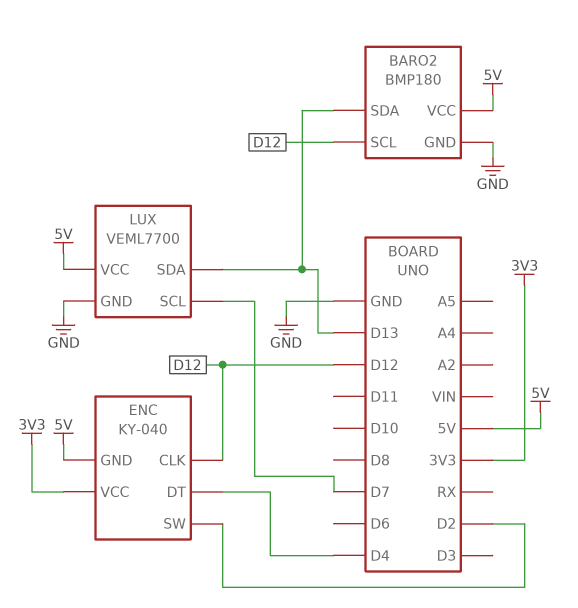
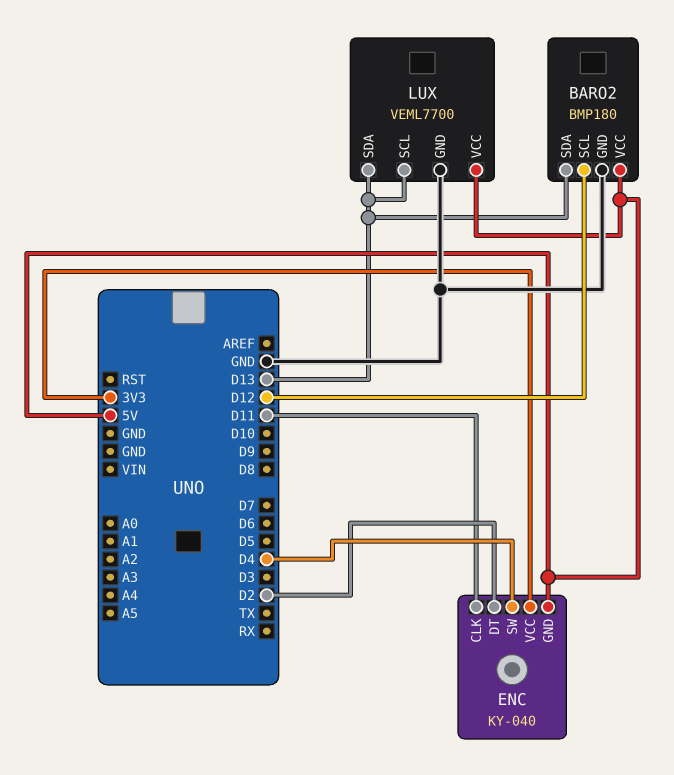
ENC pin CLK: D12 -> D11
ENC pin DT: D4 -> D2
ENC pin SW: D2 -> D4
LUX pin SCL: D7 -> D13

